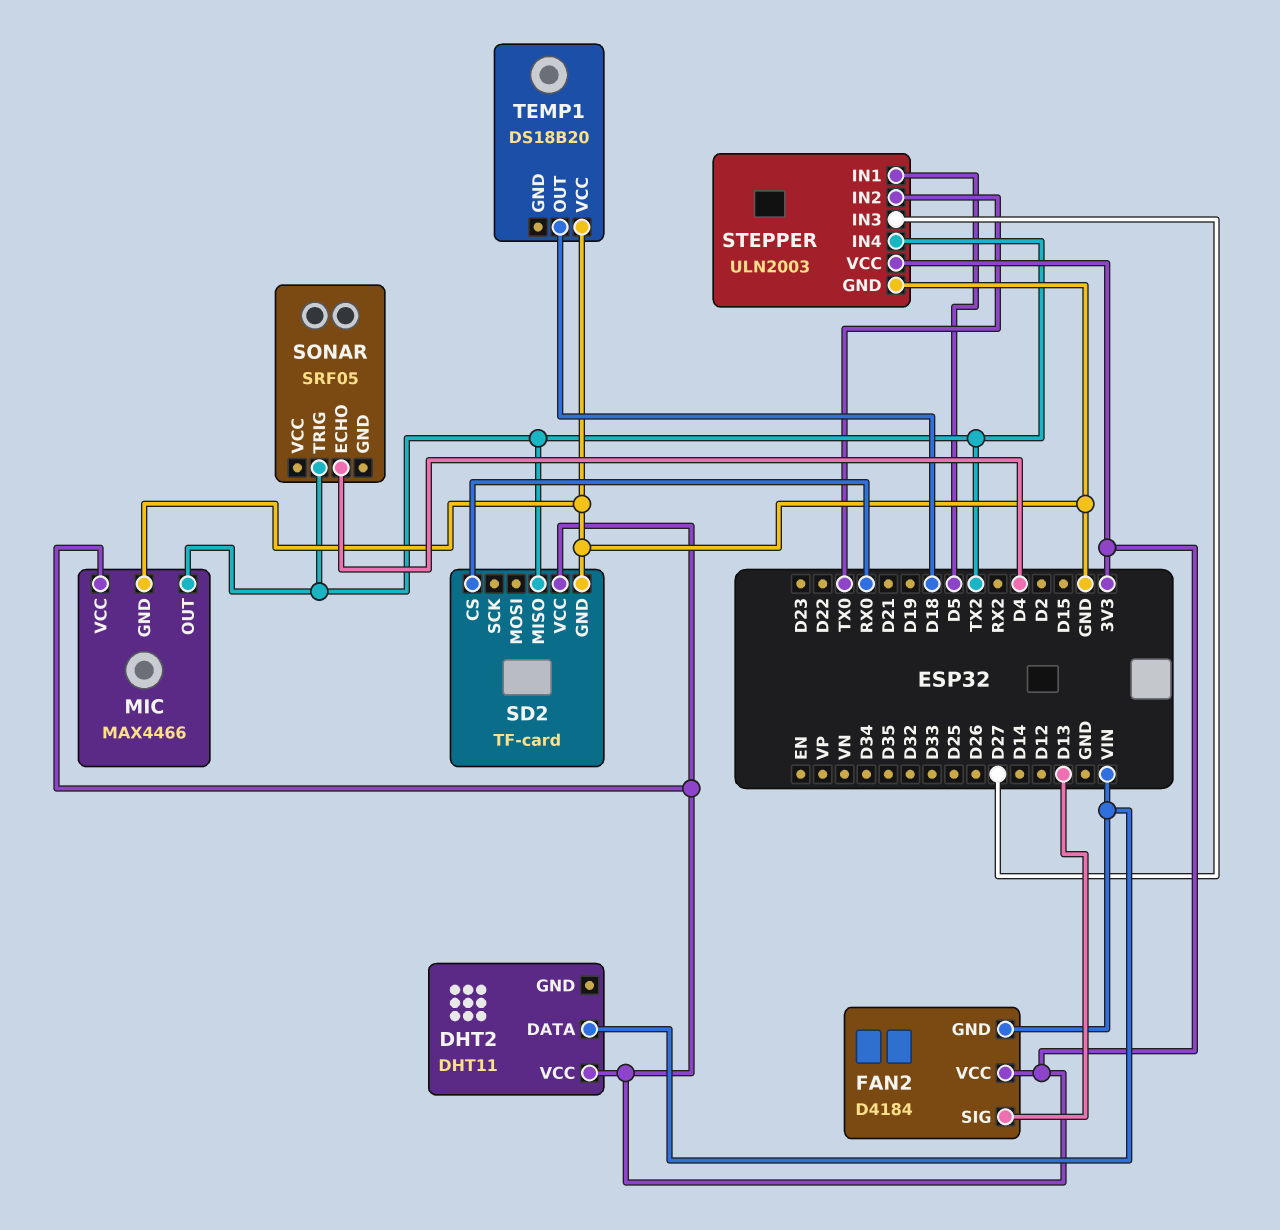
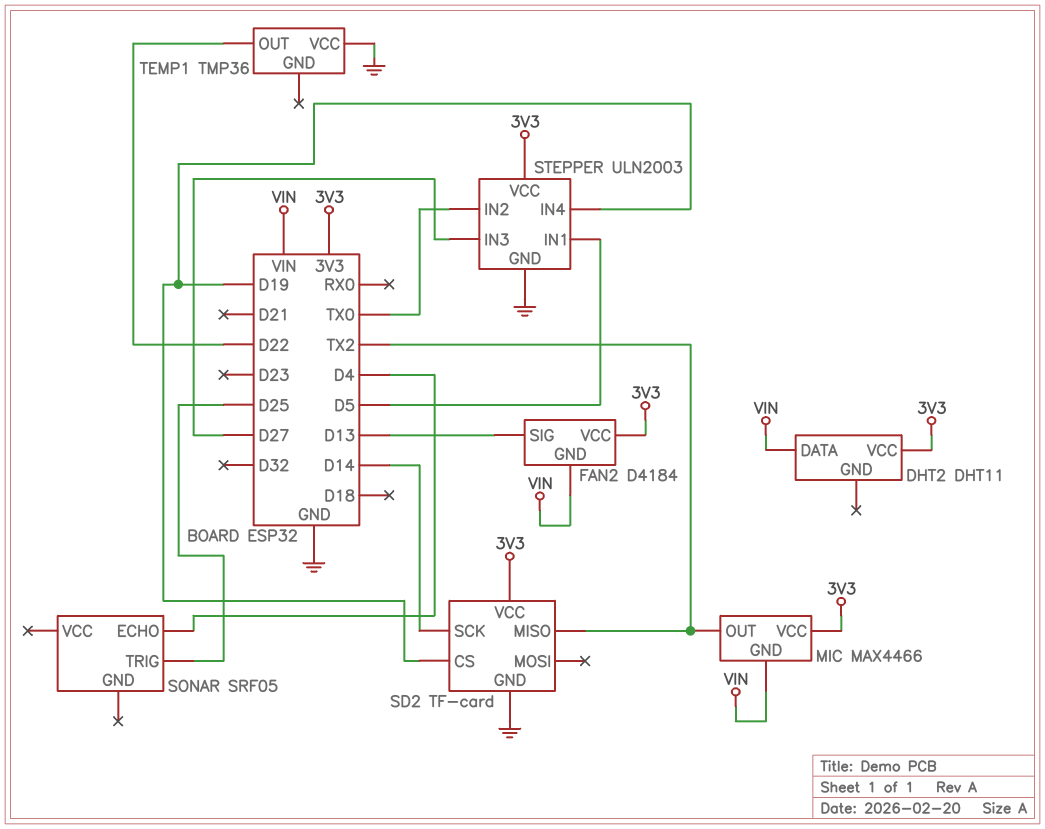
MIC pin GND: GND -> VIN
SD2 pin CS: RX0 -> D19
SD2 pin SCK: none -> D14
SONAR pin TRIG: TX2 -> D25
STEPPER pin IN4: TX2 -> D19
TEMP1: DS18B20 -> TMP36
TEMP1 pin OUT: D18 -> D22

